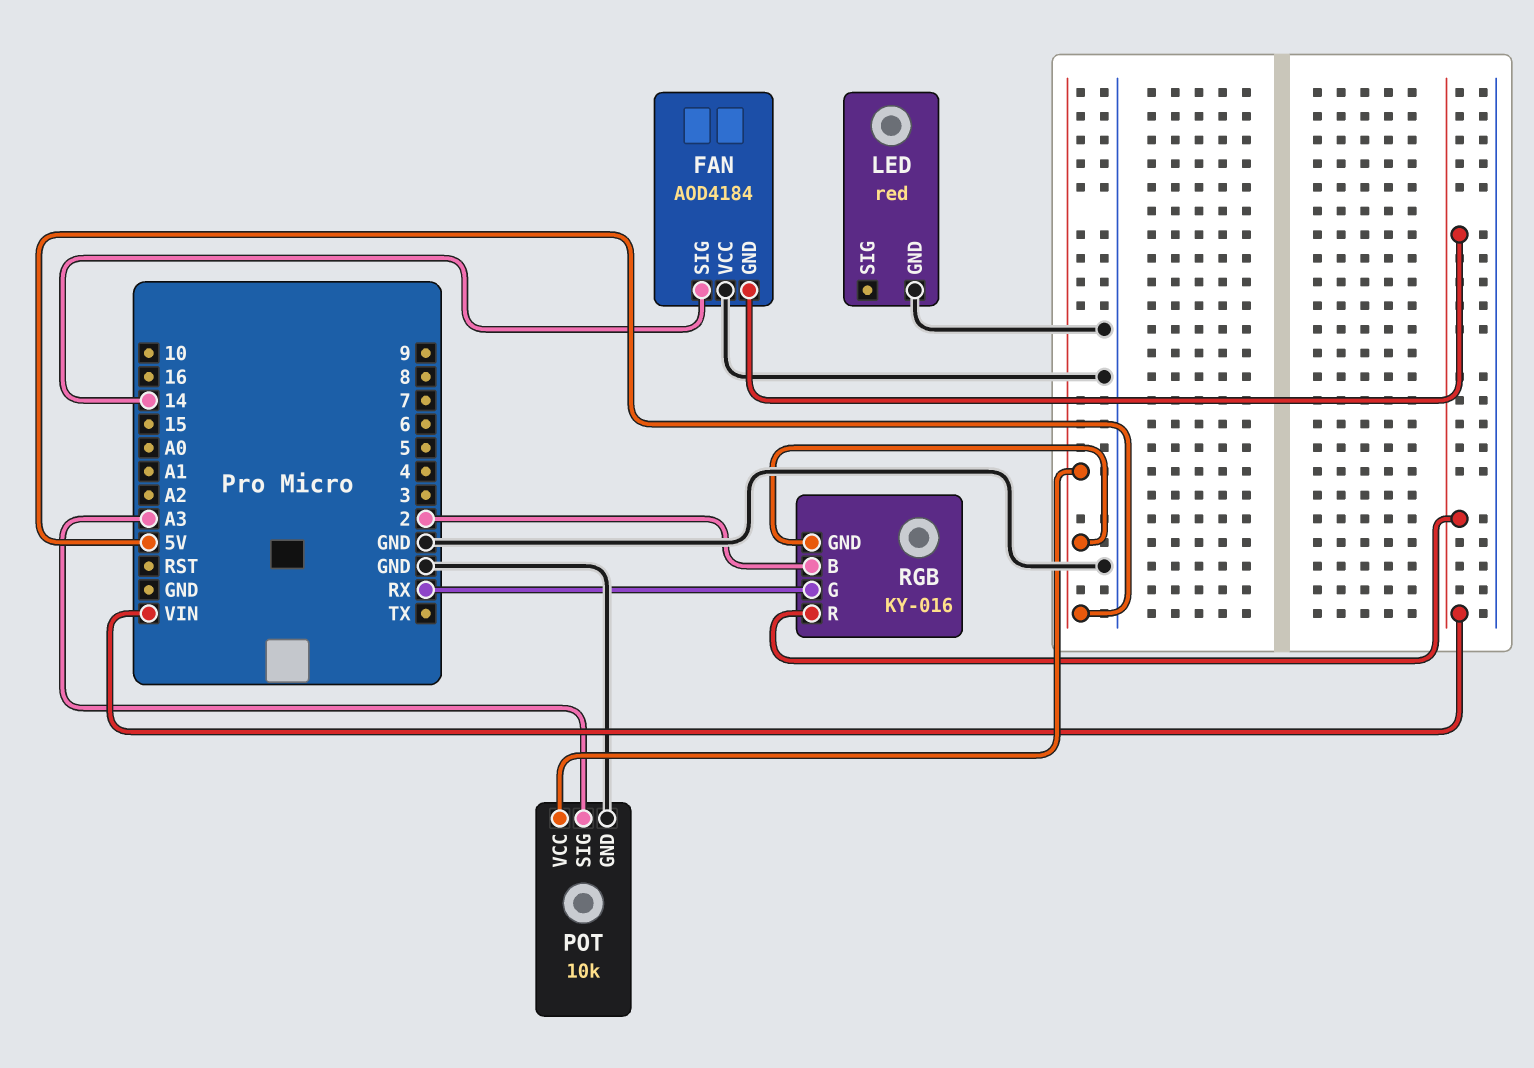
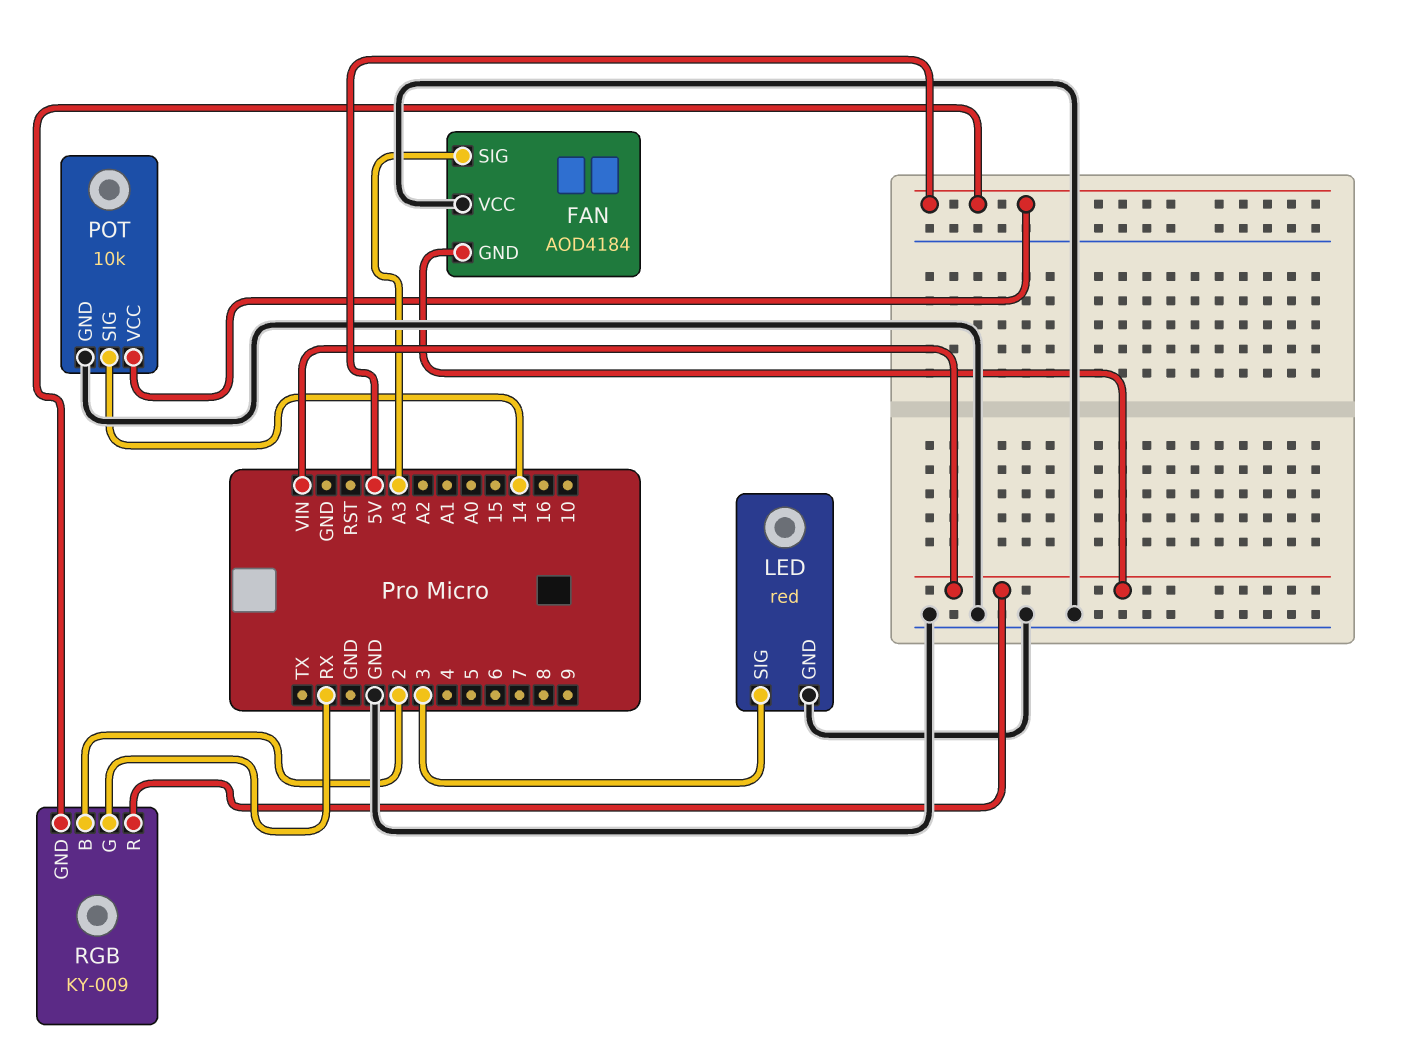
FAN pin SIG: 14 -> A3
LED pin SIG: none -> 3
POT pin SIG: A3 -> 14
RGB: KY-016 -> KY-009

